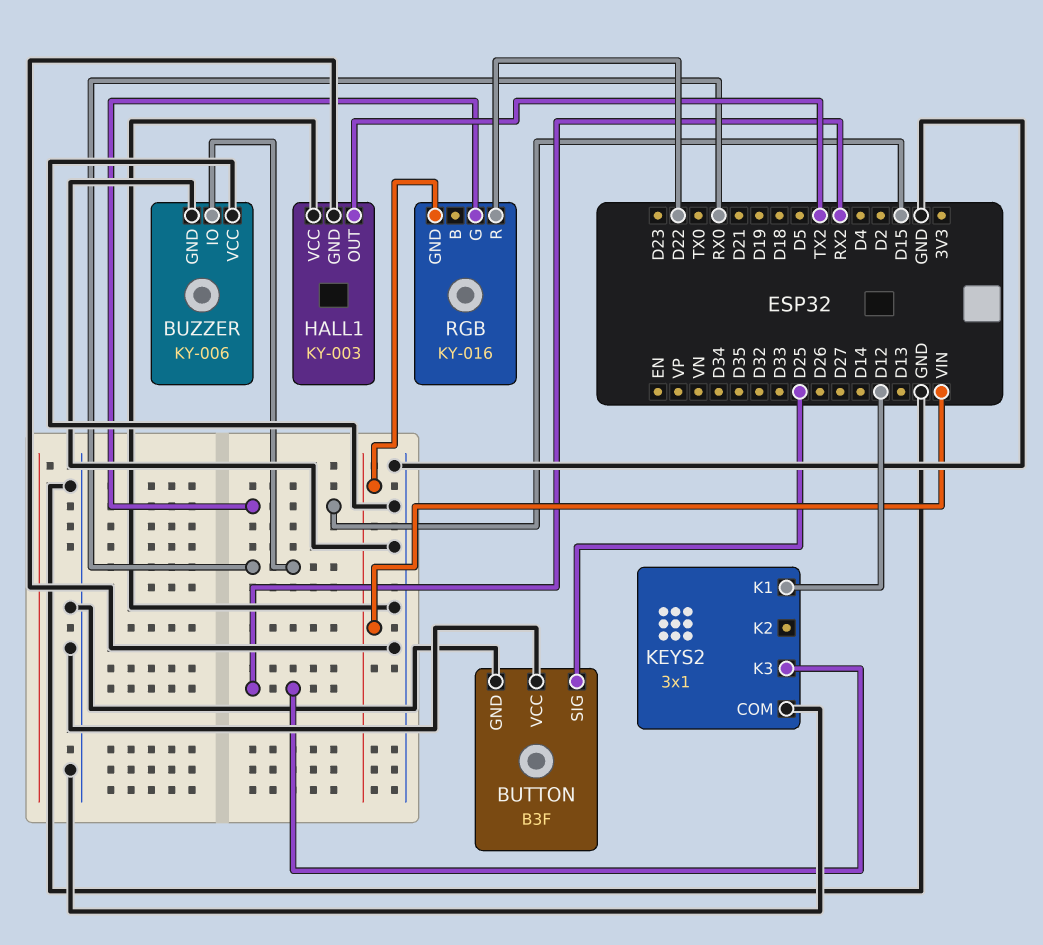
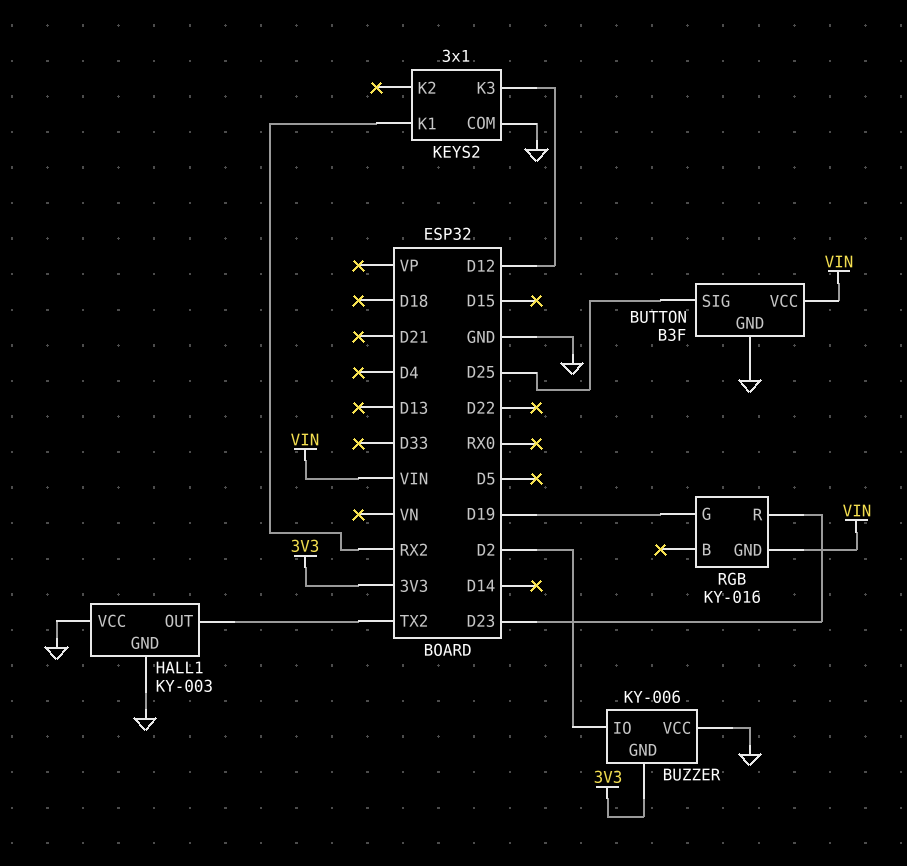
BUTTON pin VCC: GND -> VIN
BUZZER pin GND: GND -> 3V3
BUZZER pin IO: RX0 -> D2
KEYS2 pin K1: D12 -> RX2
KEYS2 pin K3: RX2 -> D12
RGB pin G: D15 -> D19
RGB pin R: D22 -> D23

